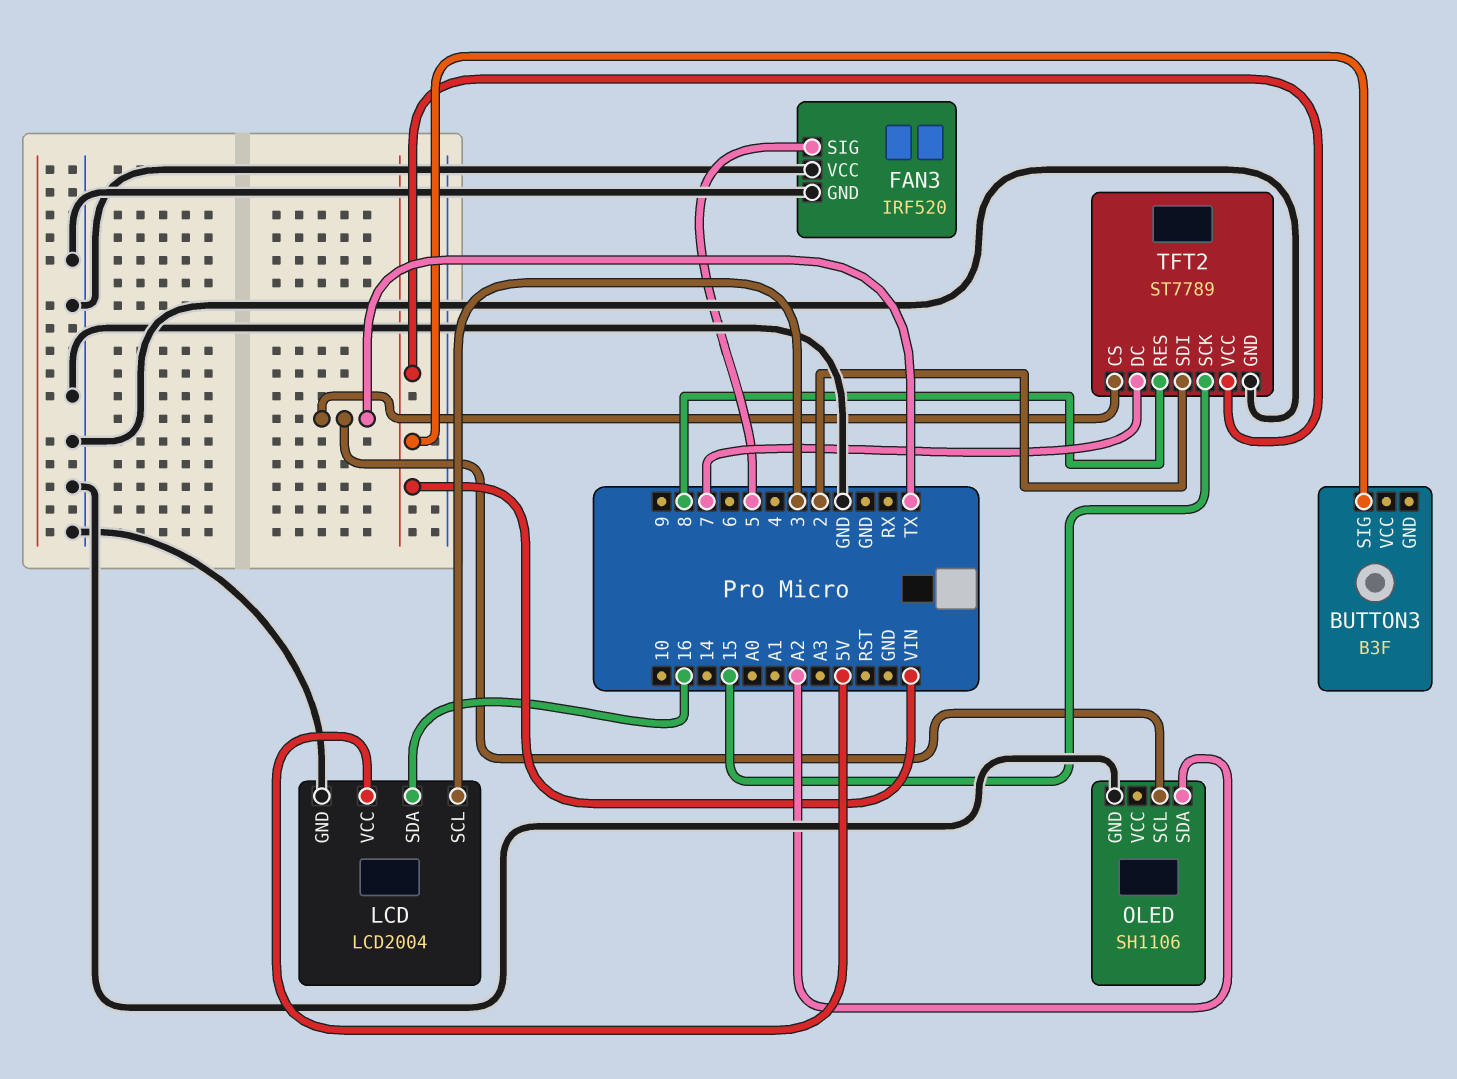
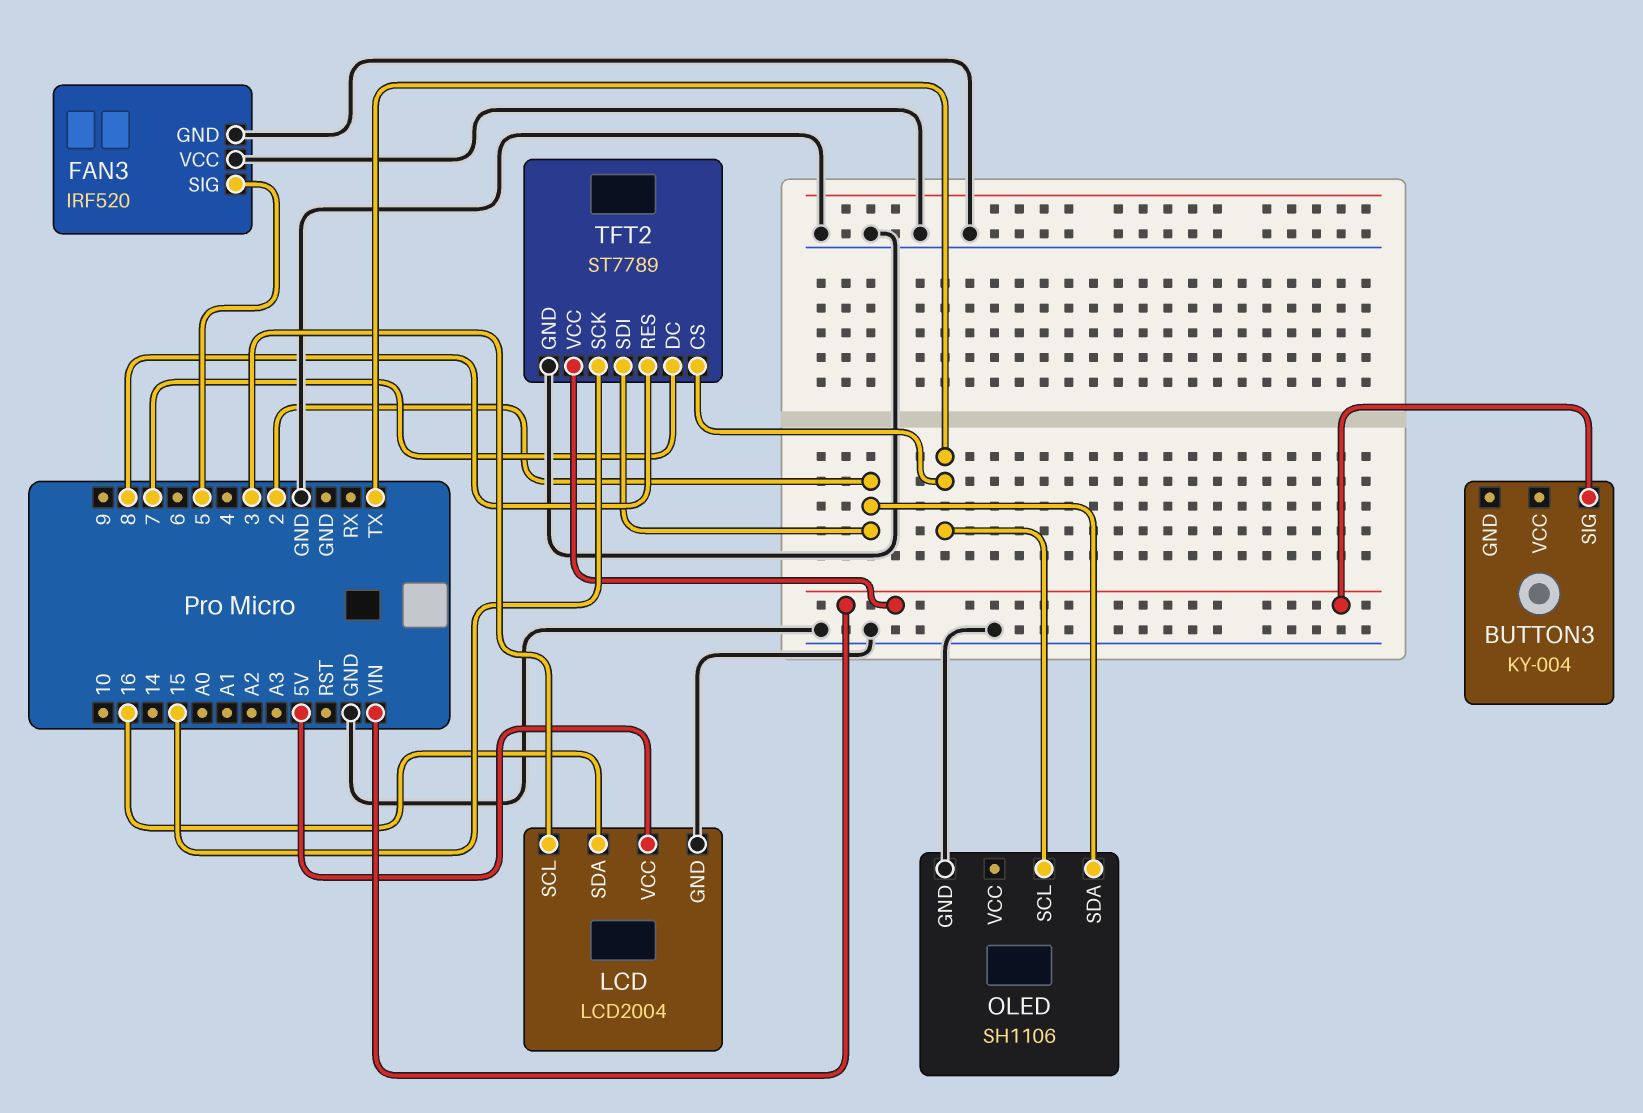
BUTTON3: B3F -> KY-004
OLED pin SDA: A2 -> 2

